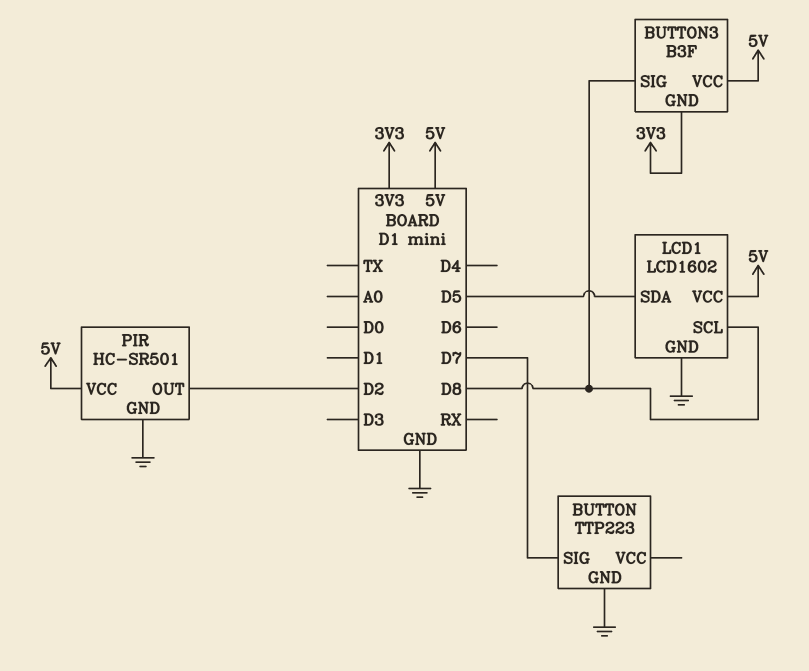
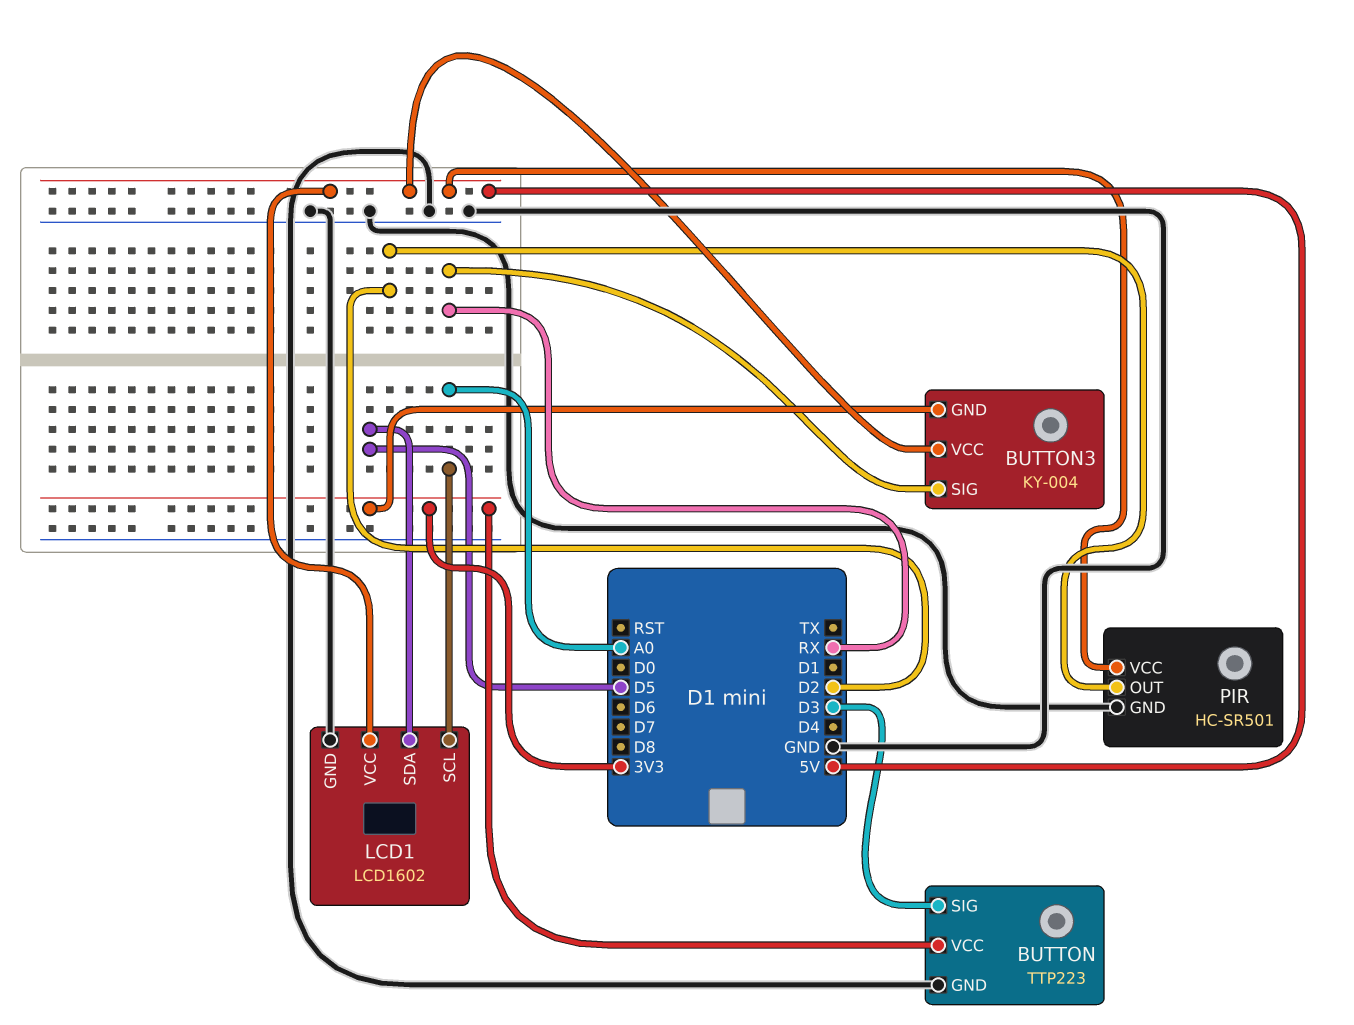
BUTTON pin SIG: D7 -> D3
BUTTON pin VCC: none -> 3V3
BUTTON3: B3F -> KY-004
BUTTON3 pin SIG: D8 -> RX
LCD1 pin SCL: D8 -> A0

